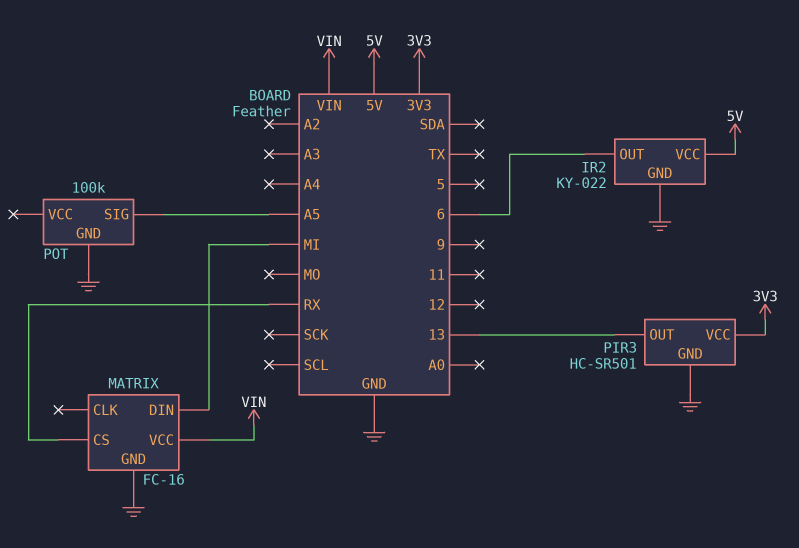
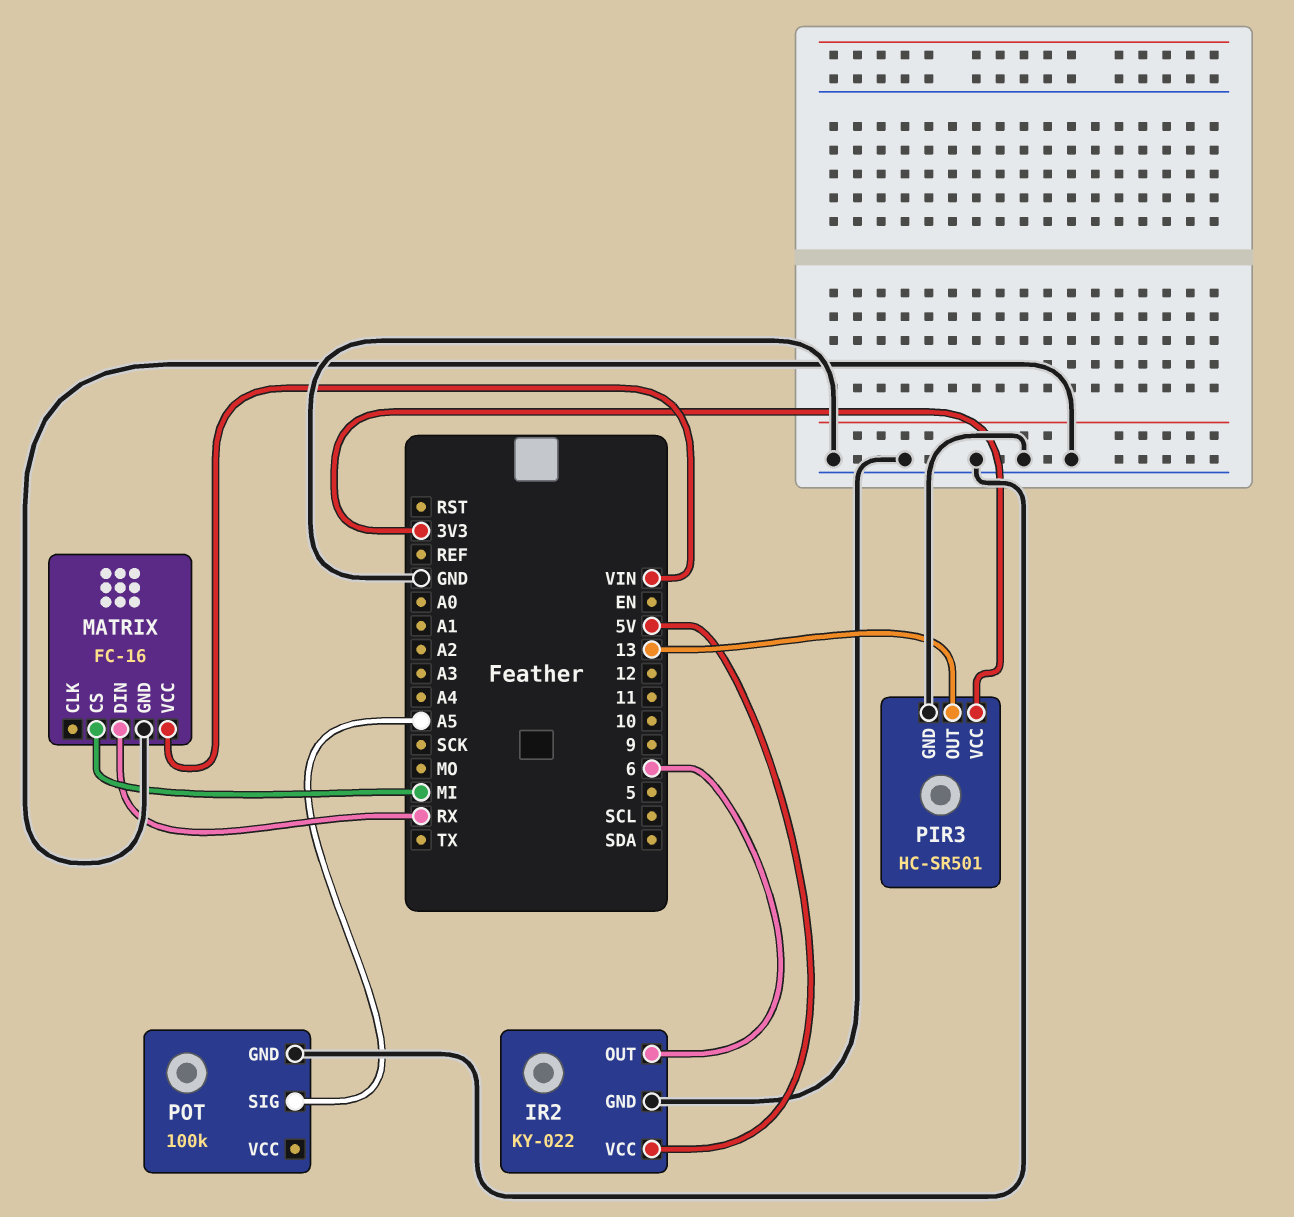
MATRIX pin CS: RX -> MI
MATRIX pin DIN: MI -> RX

